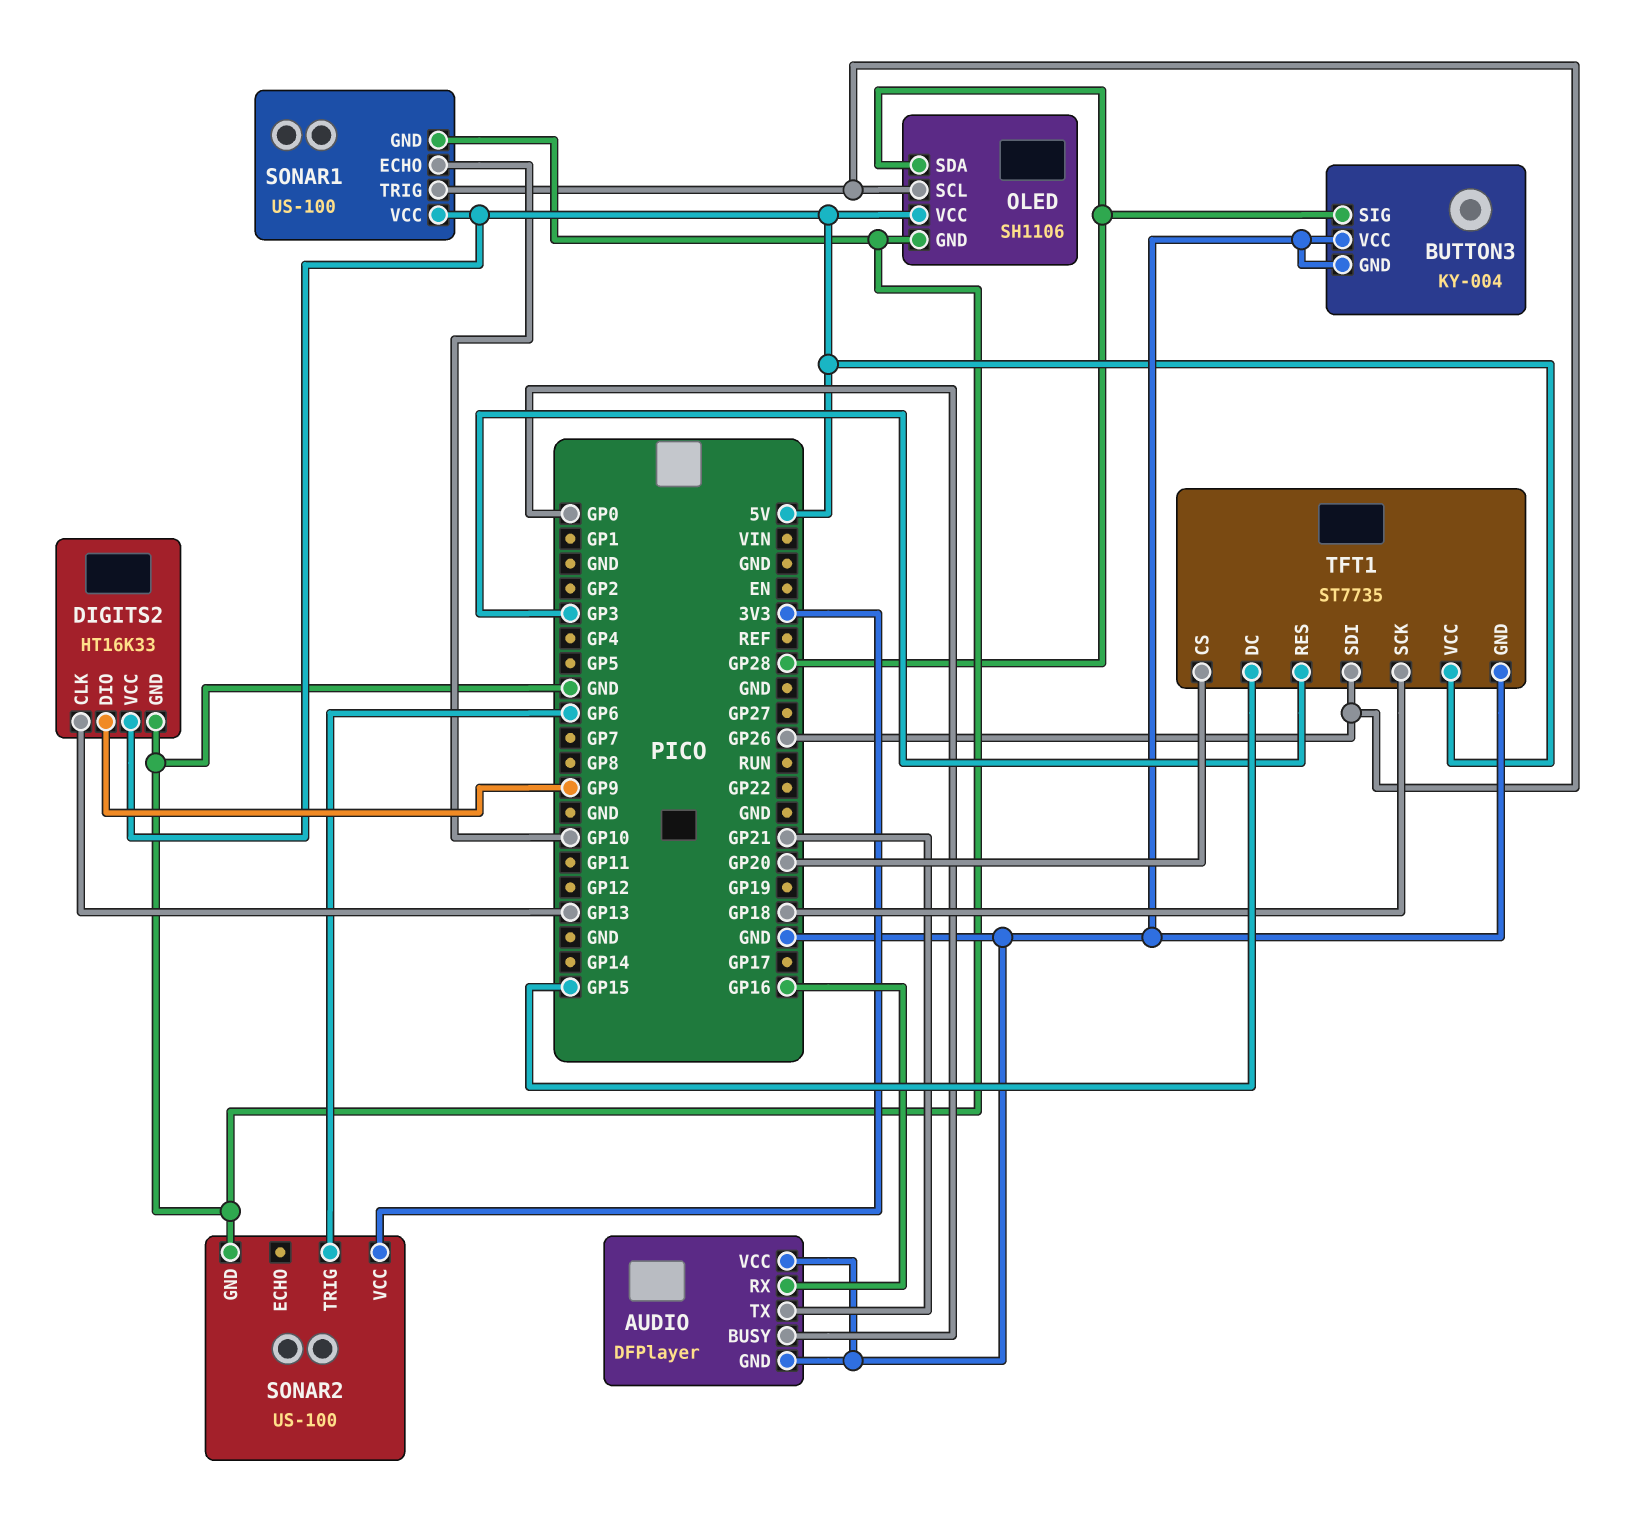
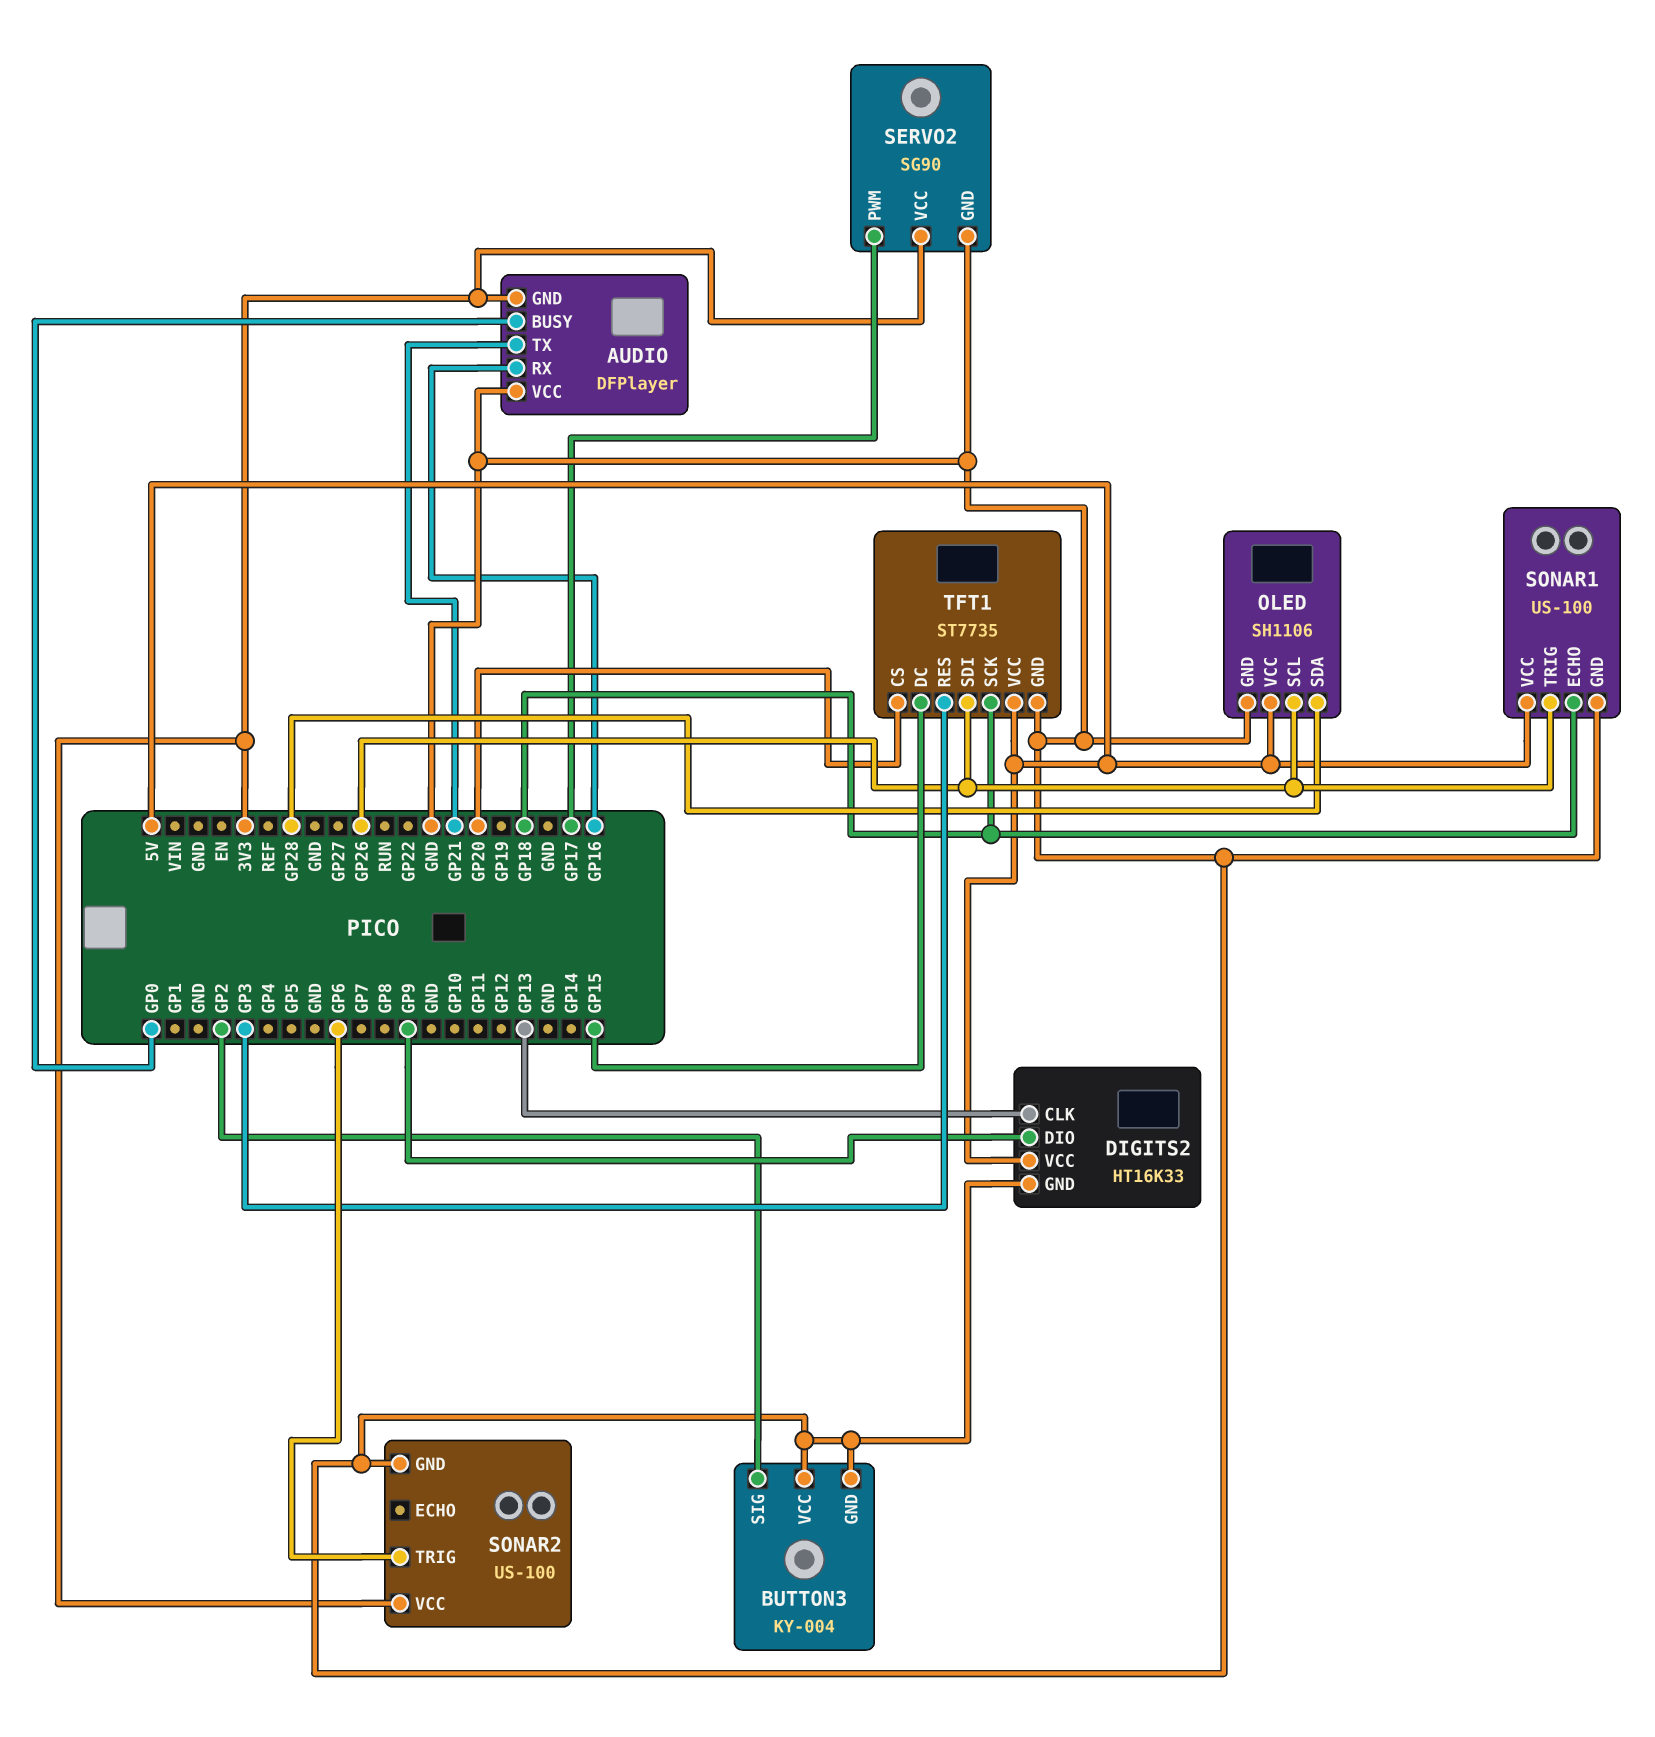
AUDIO pin GND: GND -> 3V3
BUTTON3 pin SIG: GP28 -> GP2
SERVO2: none -> SG90
SERVO2 pin GND: none -> GND
SERVO2 pin PWM: none -> GP17
SERVO2 pin VCC: none -> 3V3
SONAR1 pin ECHO: GP10 -> GP18

